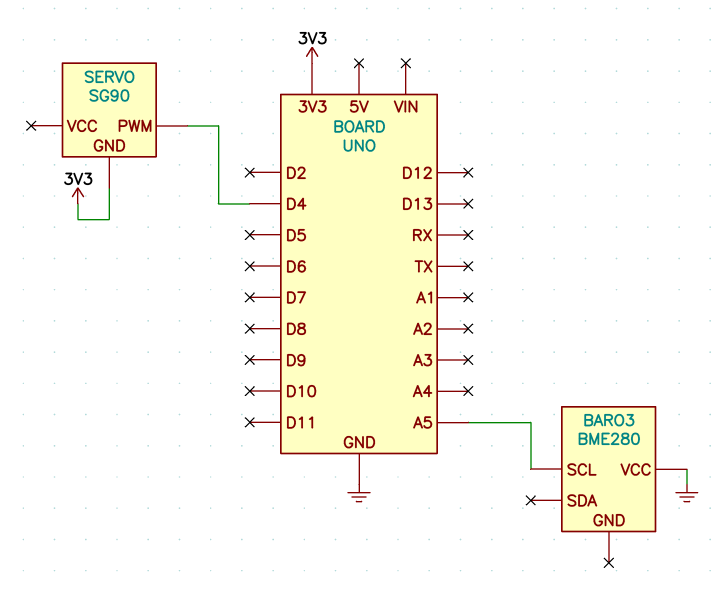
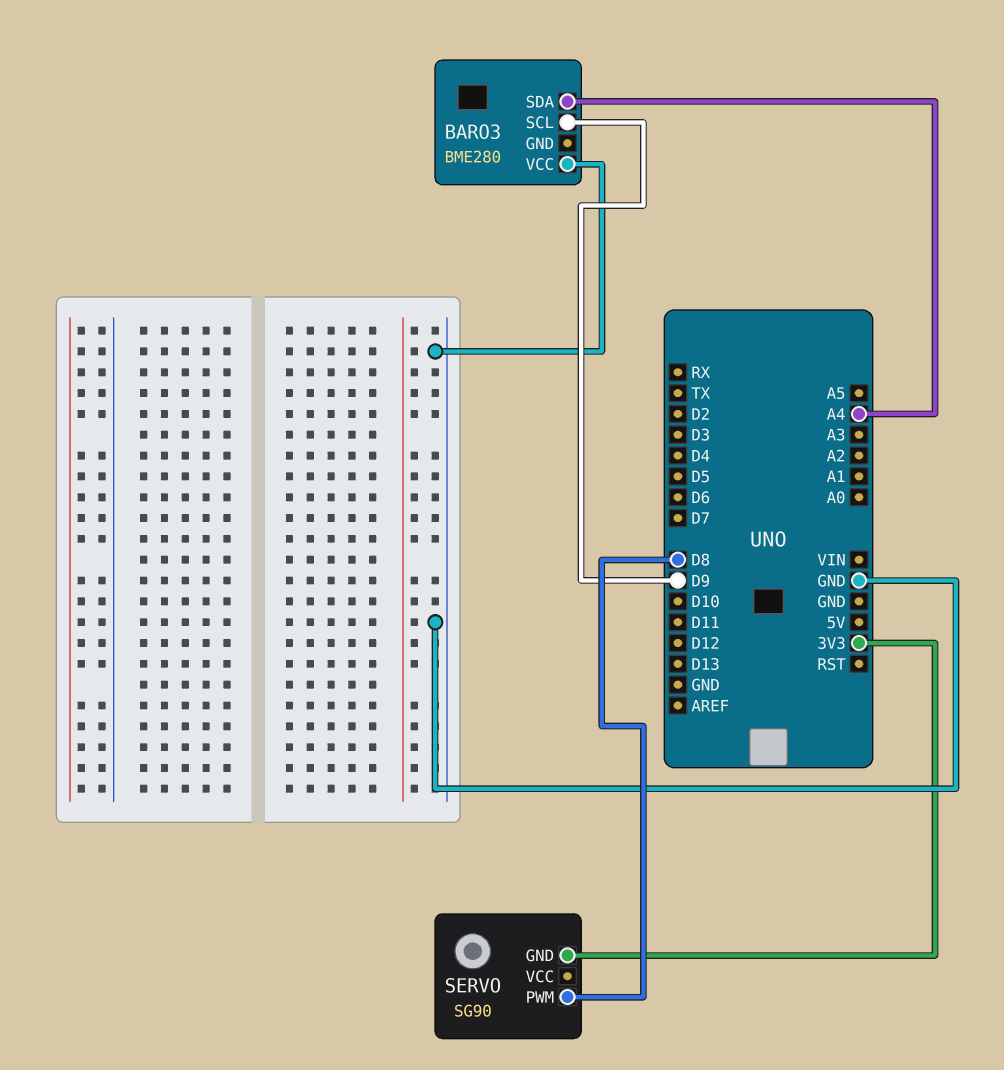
BARO3 pin SCL: A5 -> D9
BARO3 pin SDA: none -> A4
SERVO pin PWM: D4 -> D8

